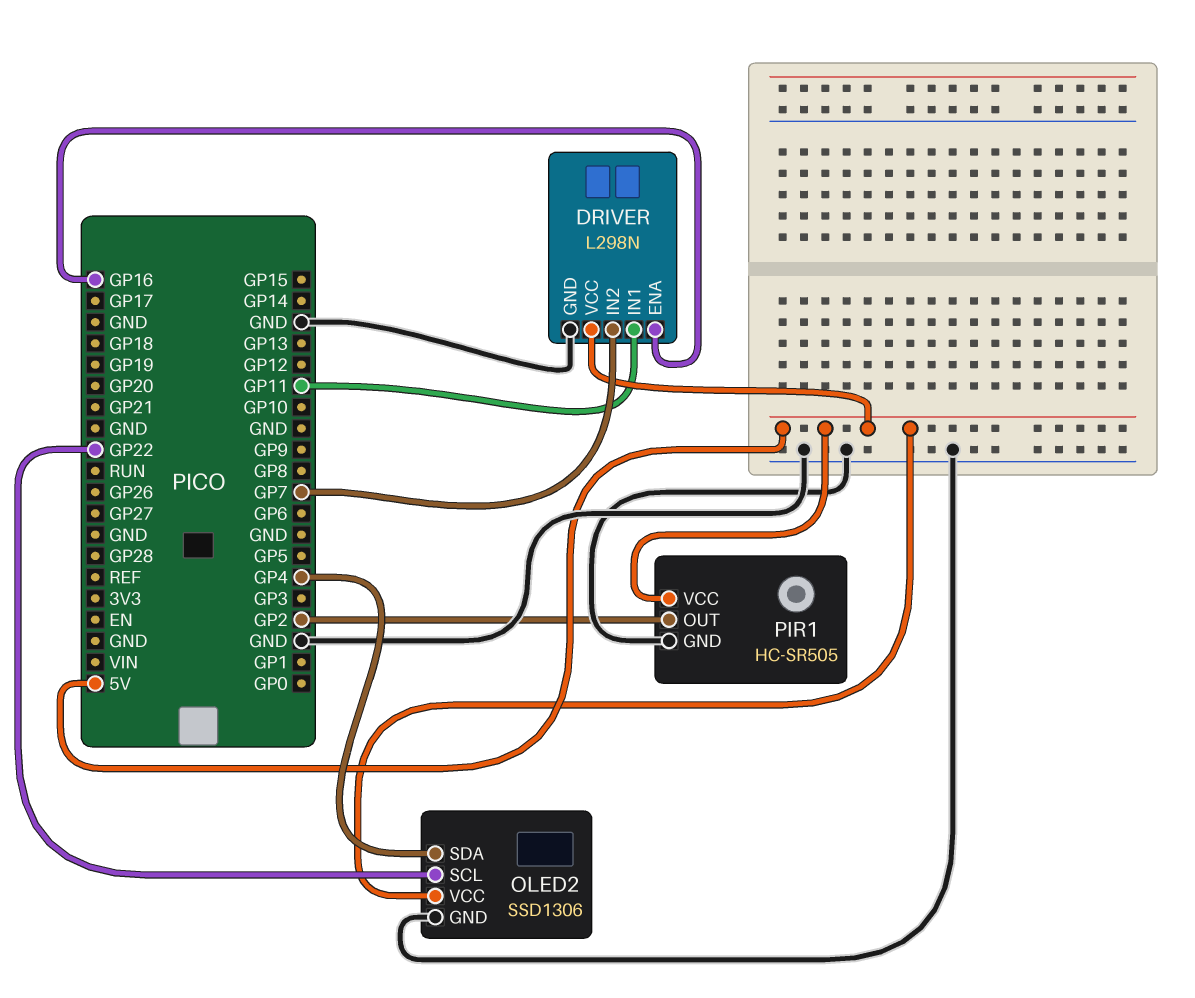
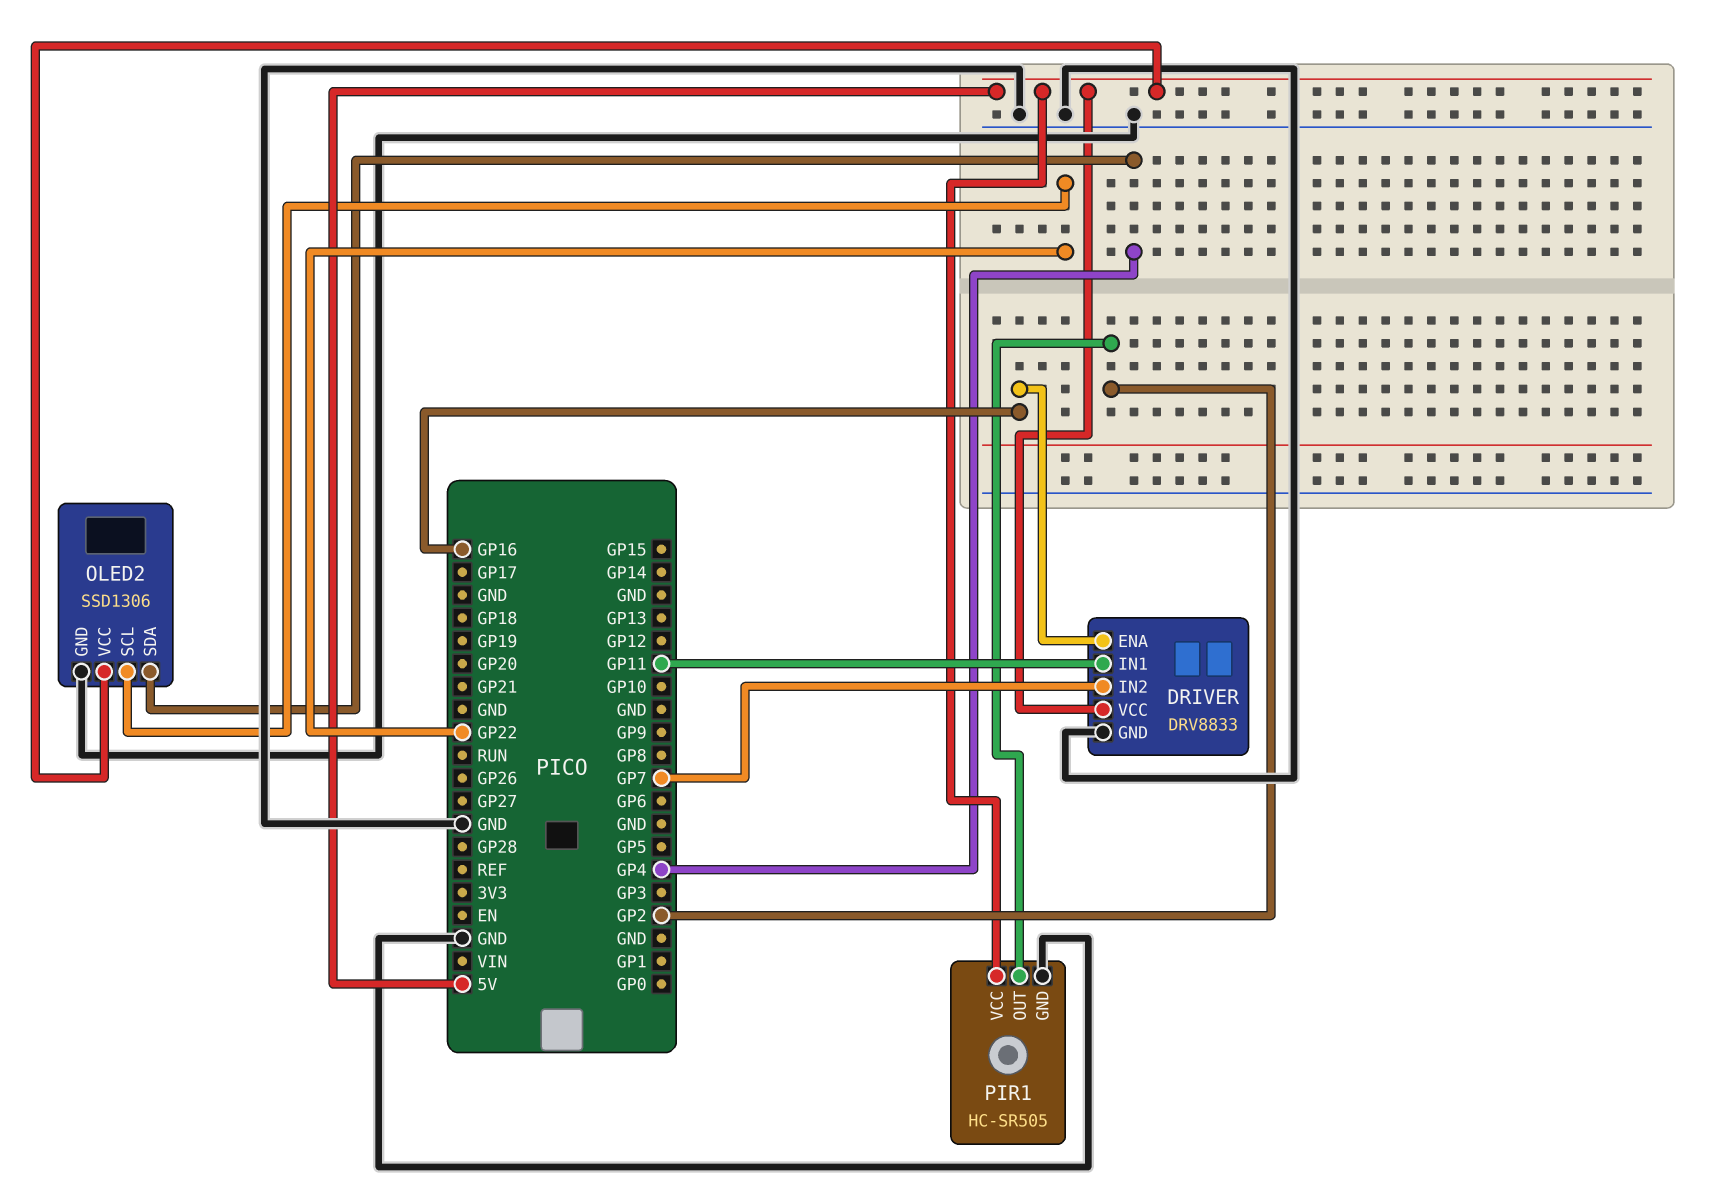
DRIVER: L298N -> DRV8833

